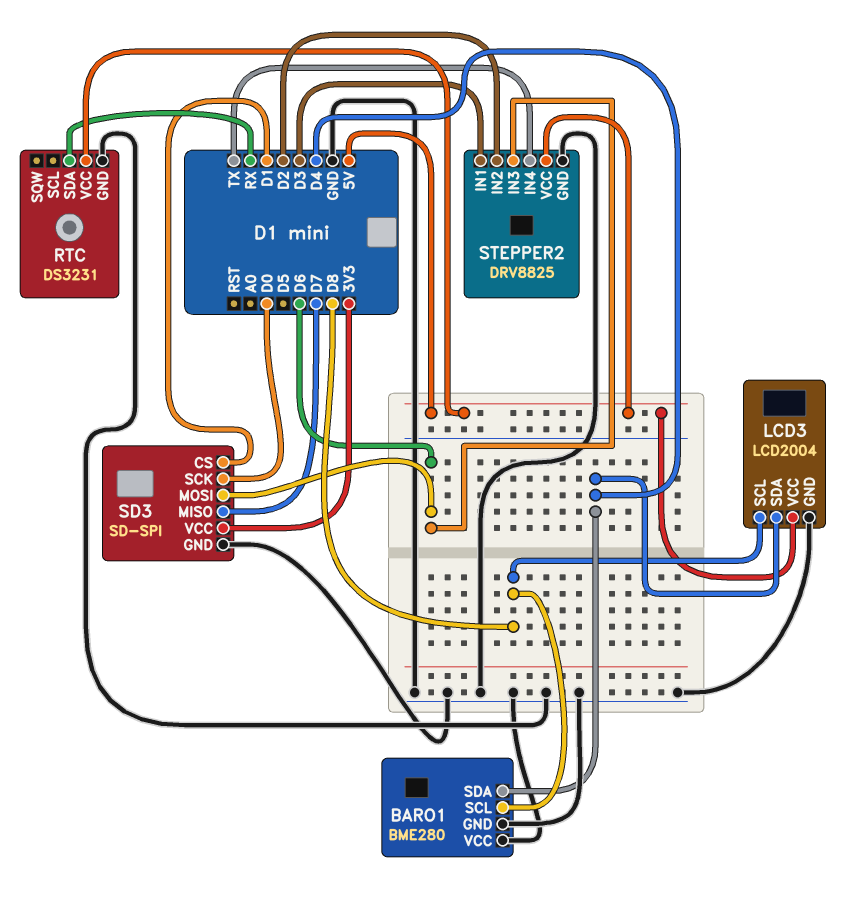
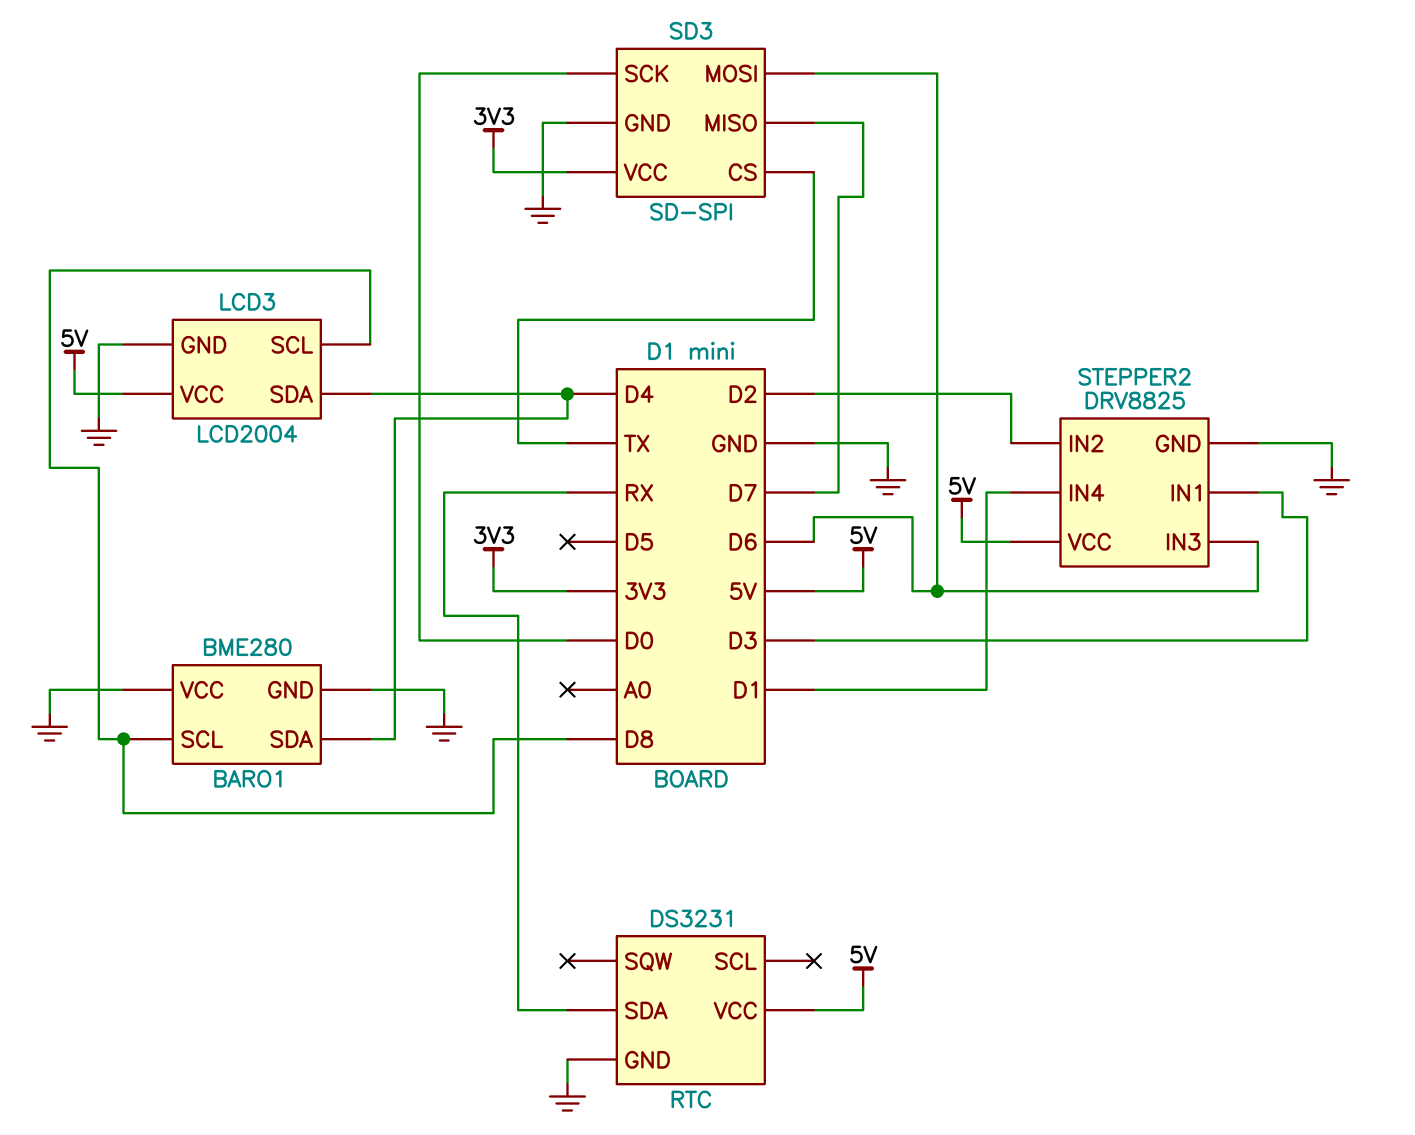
SD3 pin CS: D1 -> TX
STEPPER2 pin IN4: TX -> D1

